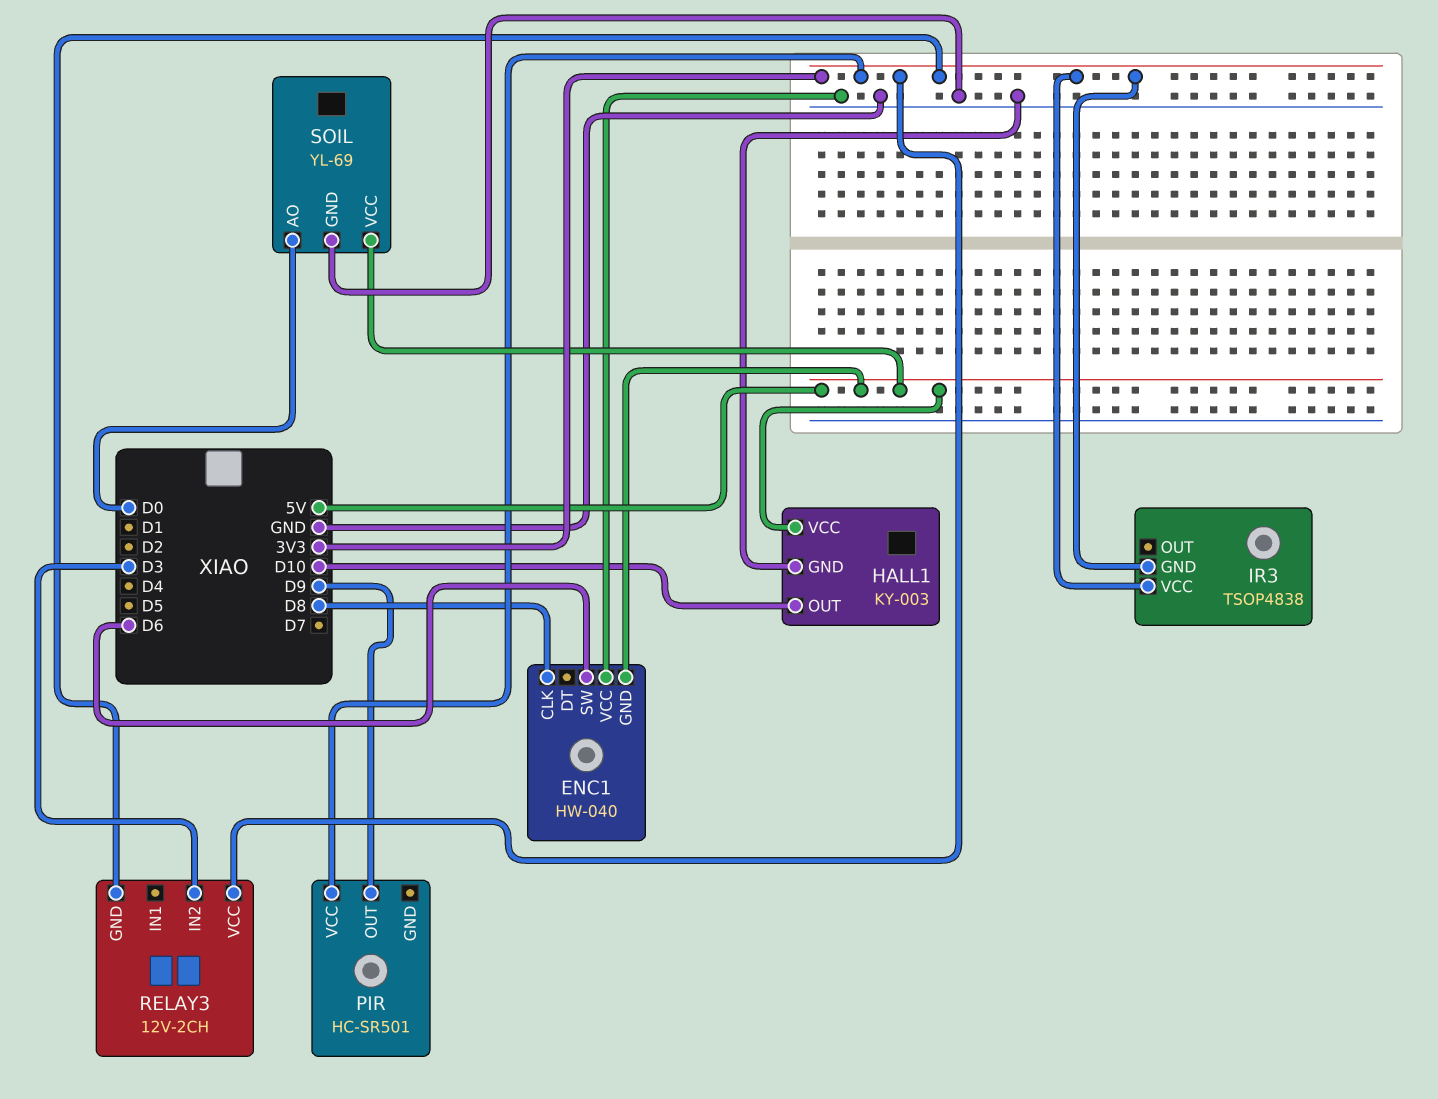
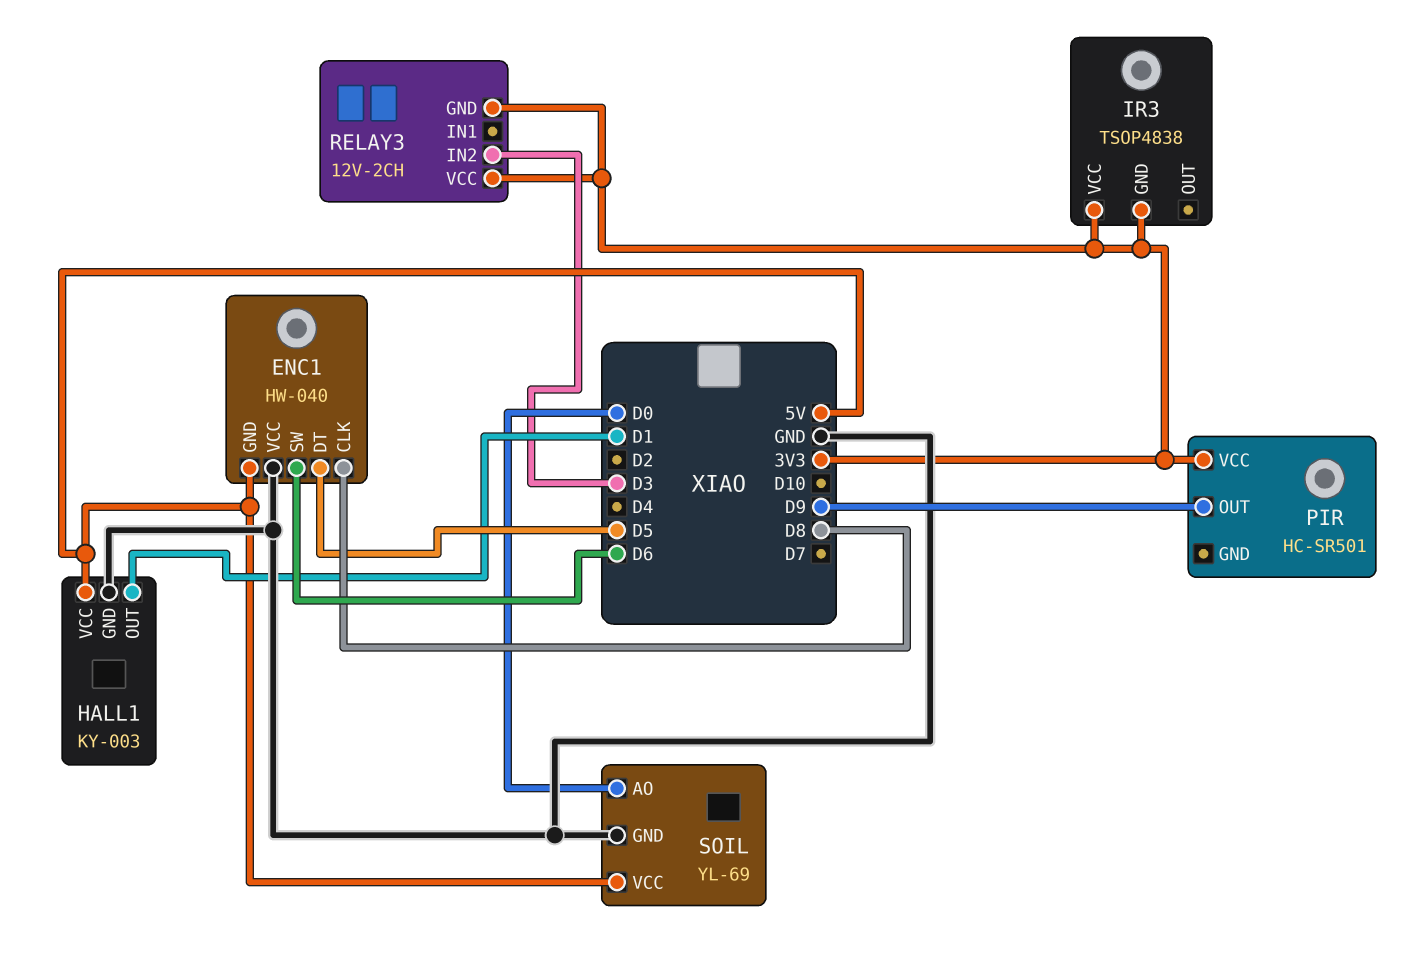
ENC1 pin DT: none -> D5
HALL1 pin OUT: D10 -> D1

